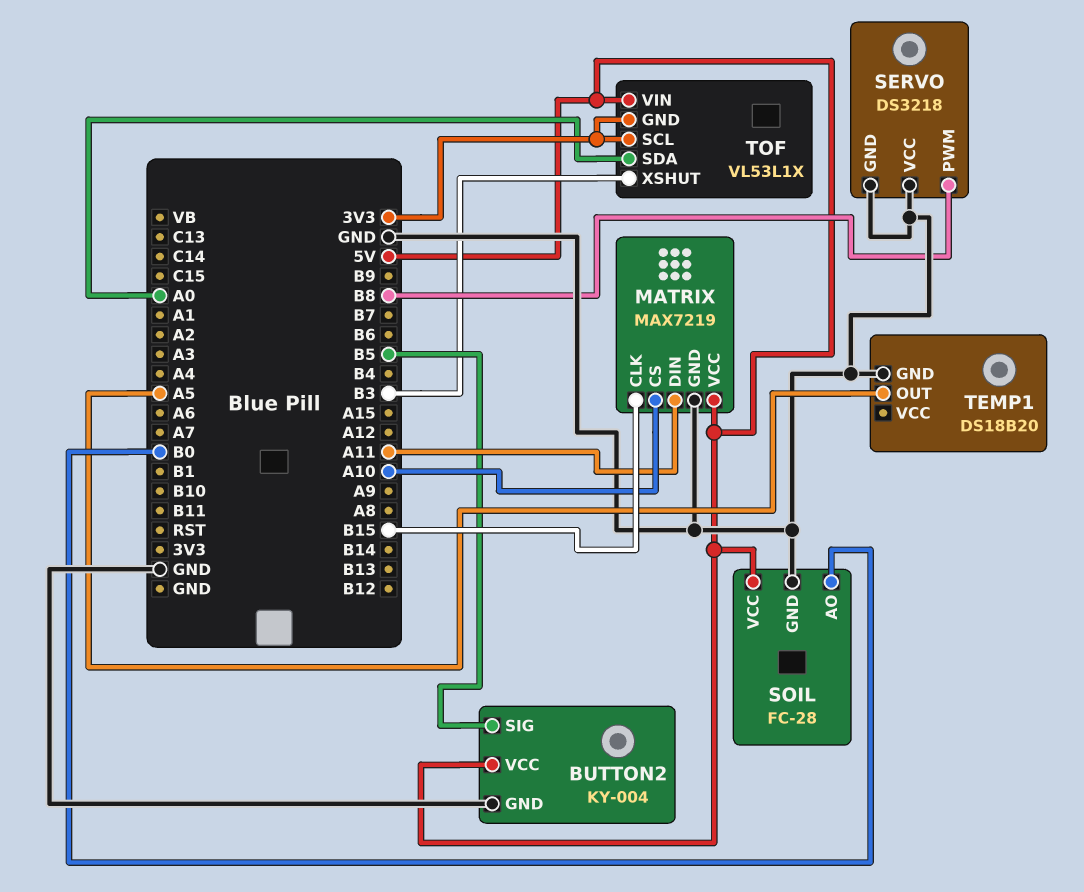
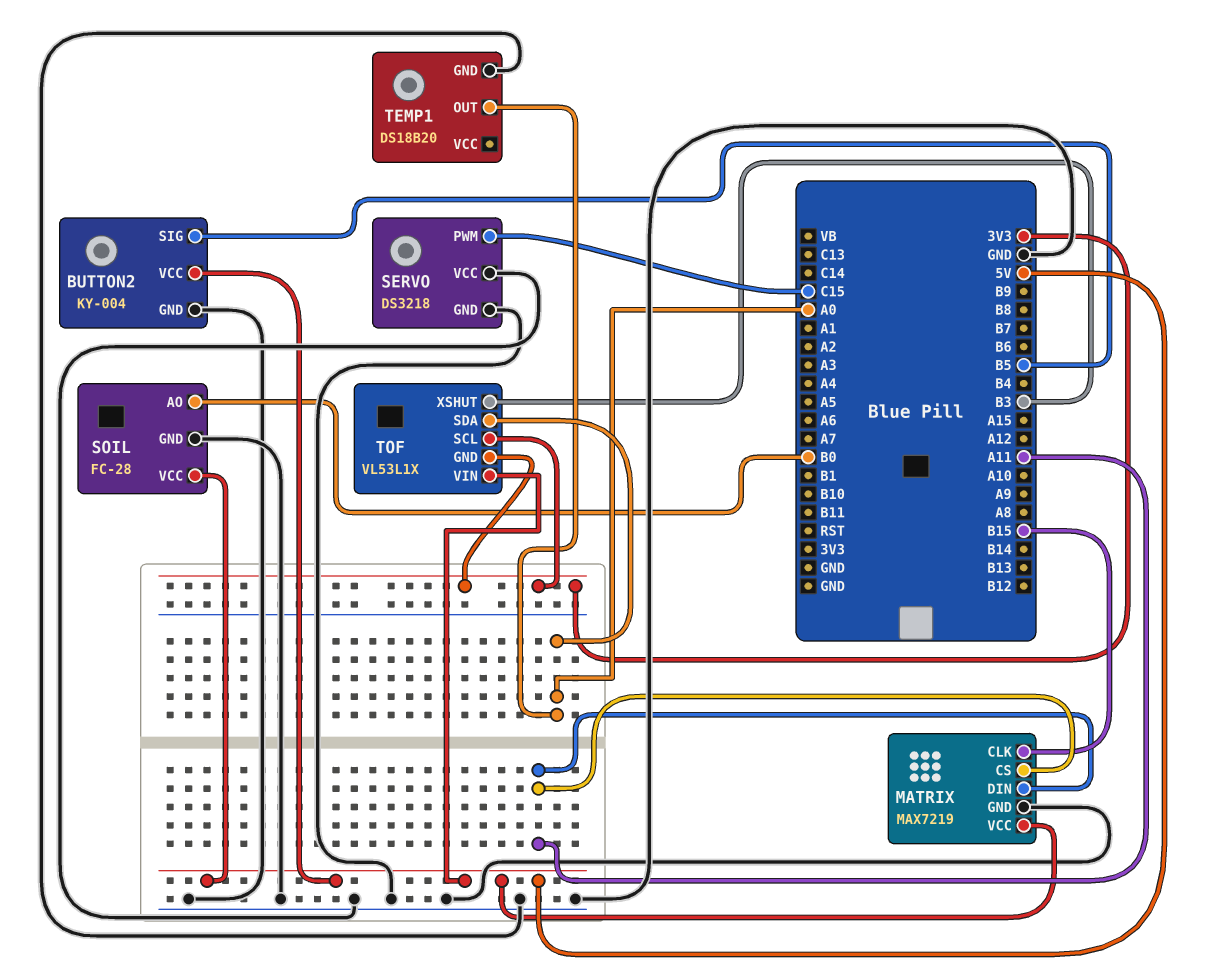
MATRIX pin CS: A10 -> A11
SERVO pin PWM: B8 -> C15
TEMP1 pin OUT: A5 -> A0

